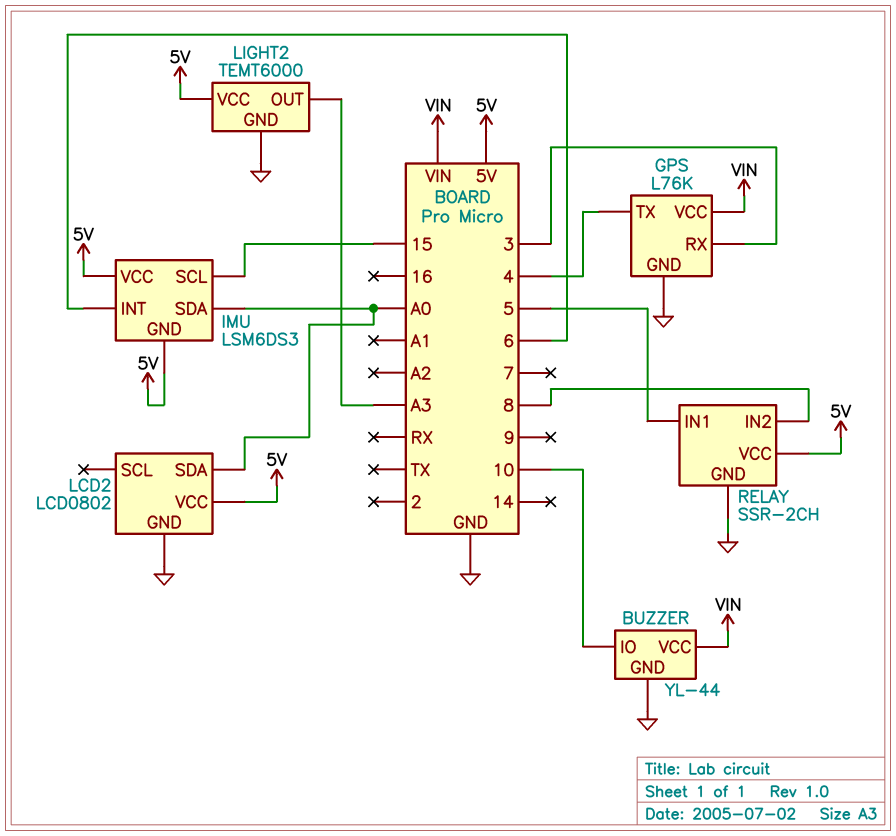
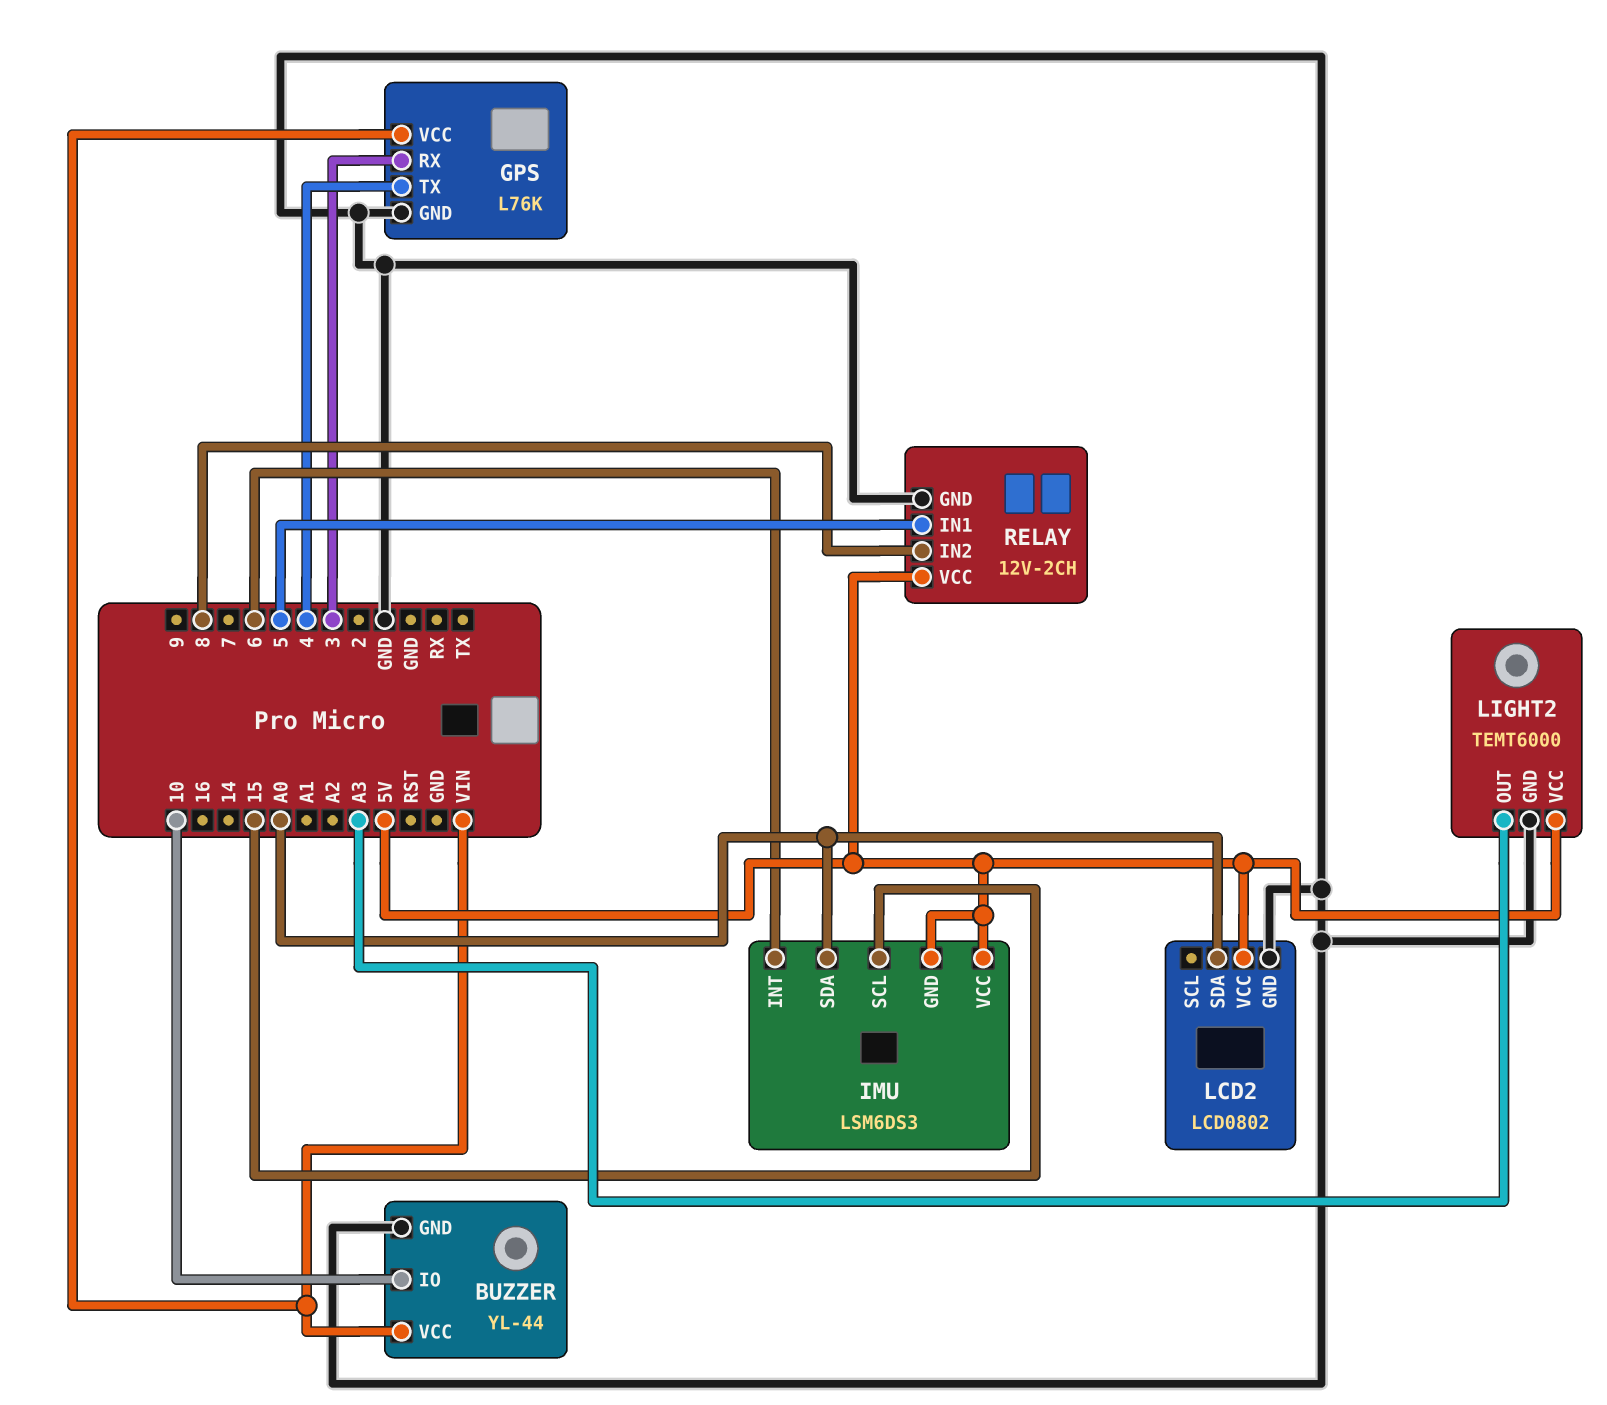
RELAY: SSR-2CH -> 12V-2CH

